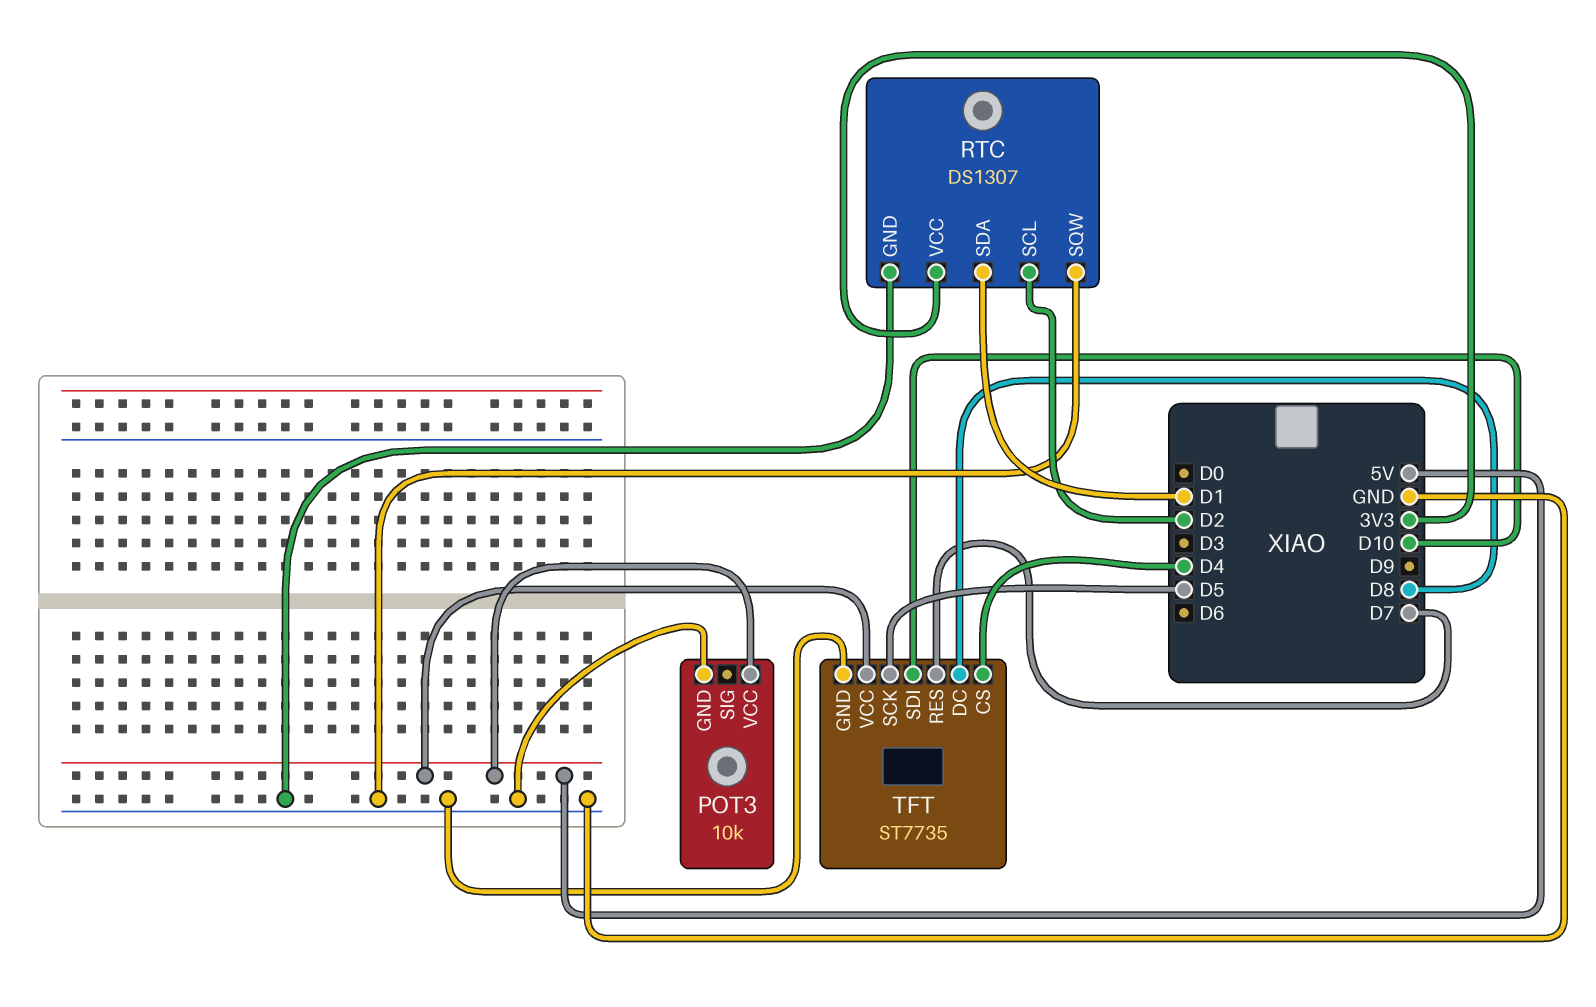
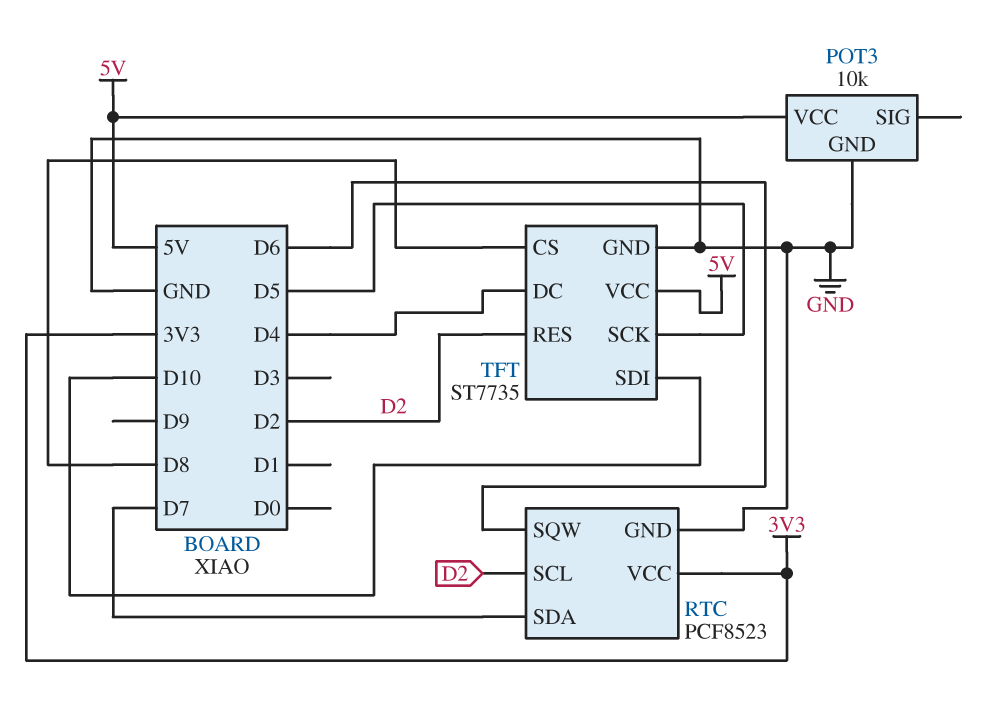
RTC: DS1307 -> PCF8523
RTC pin SDA: D1 -> D7
RTC pin SQW: GND -> D6
TFT pin CS: D4 -> D8
TFT pin DC: D8 -> D4
TFT pin RES: D7 -> D2

